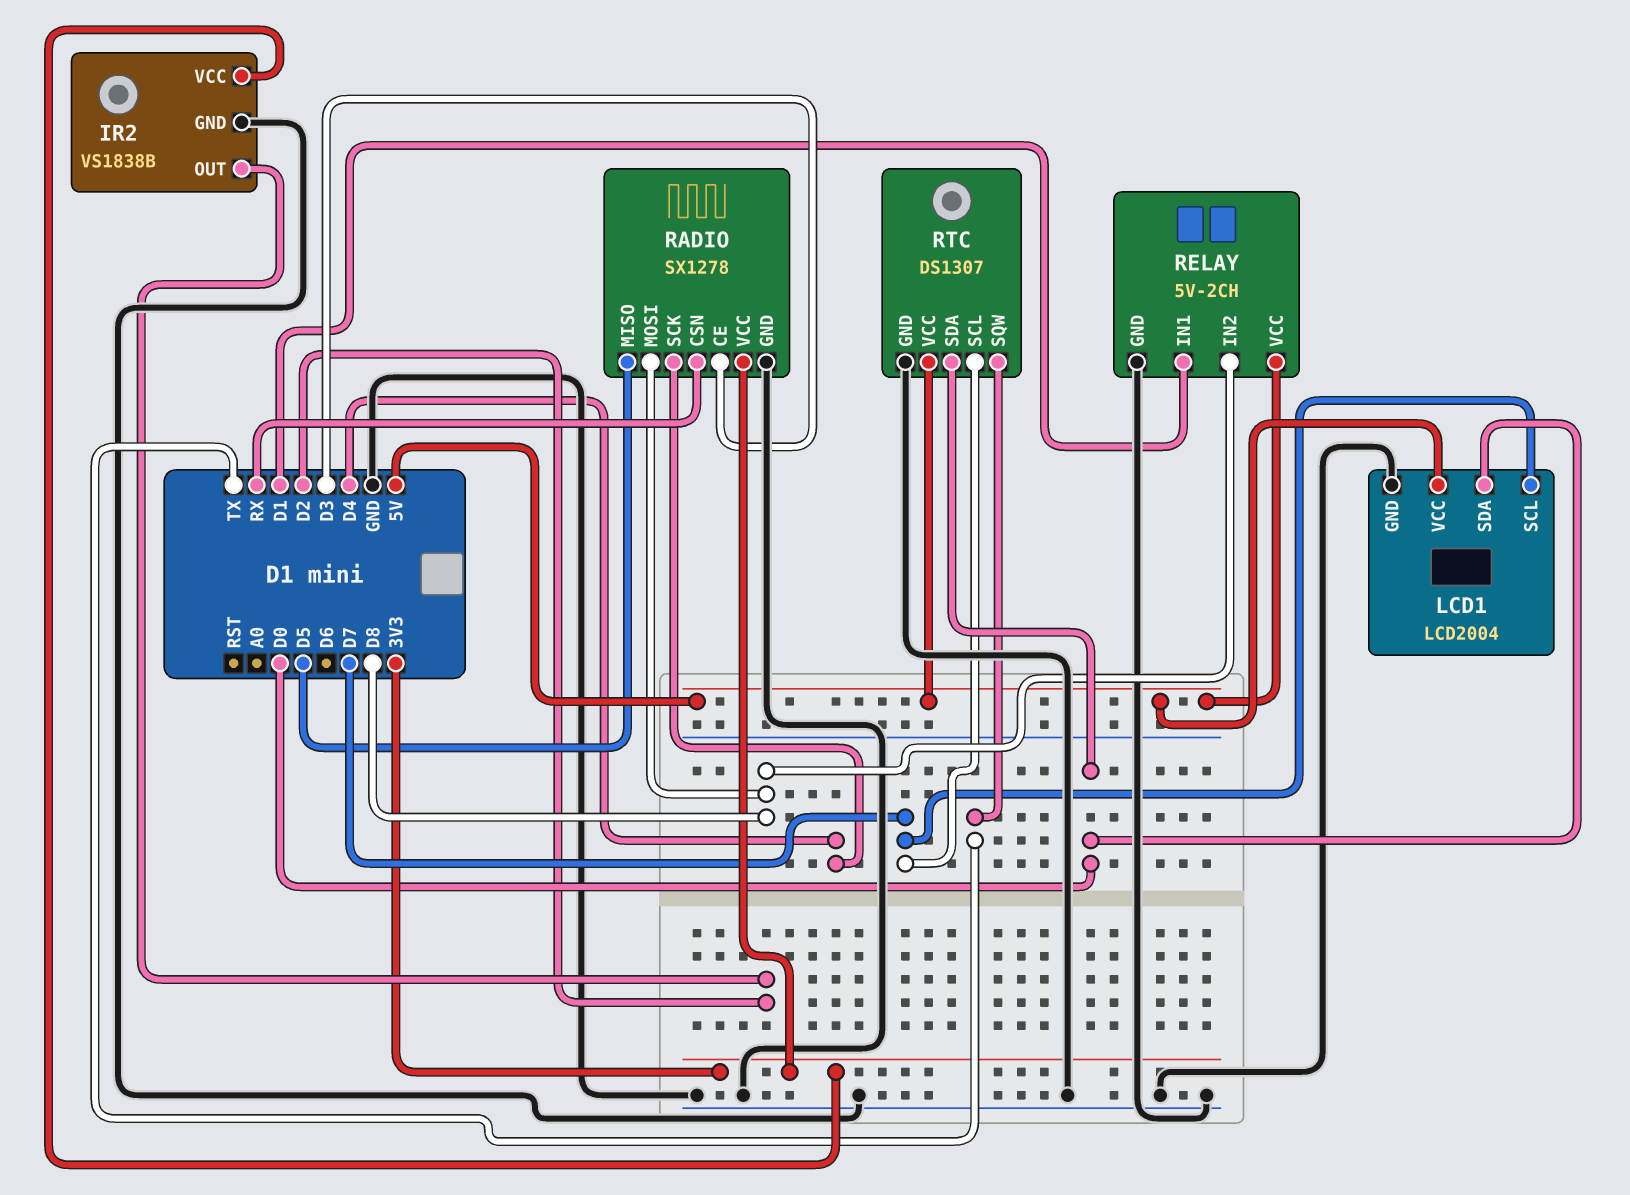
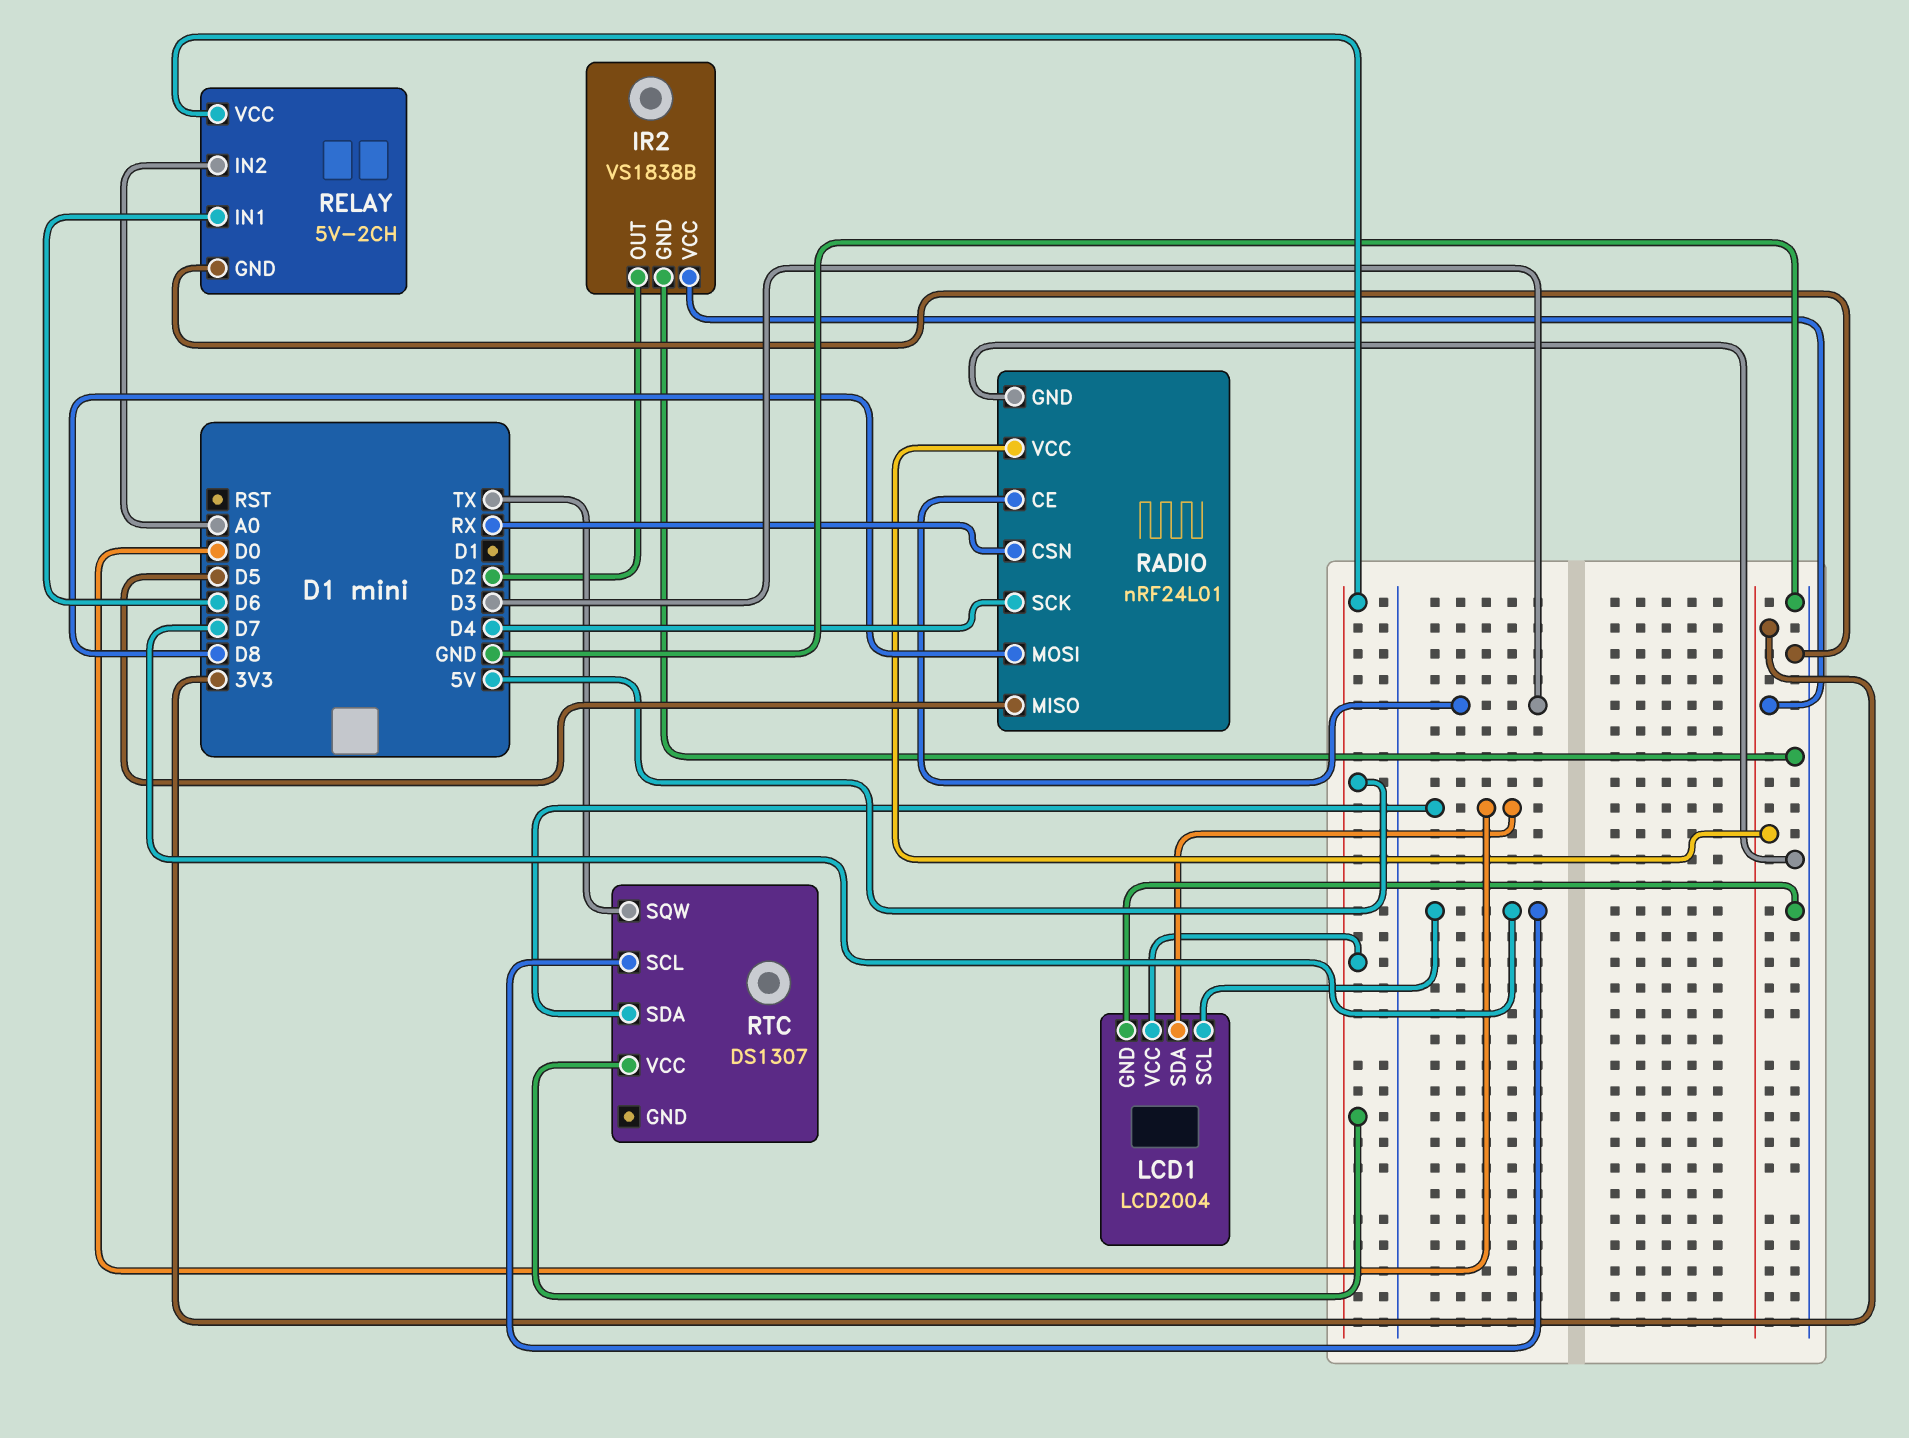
RADIO: SX1278 -> nRF24L01
RELAY pin IN1: D1 -> D6
RELAY pin IN2: D8 -> A0
RTC pin GND: GND -> none

